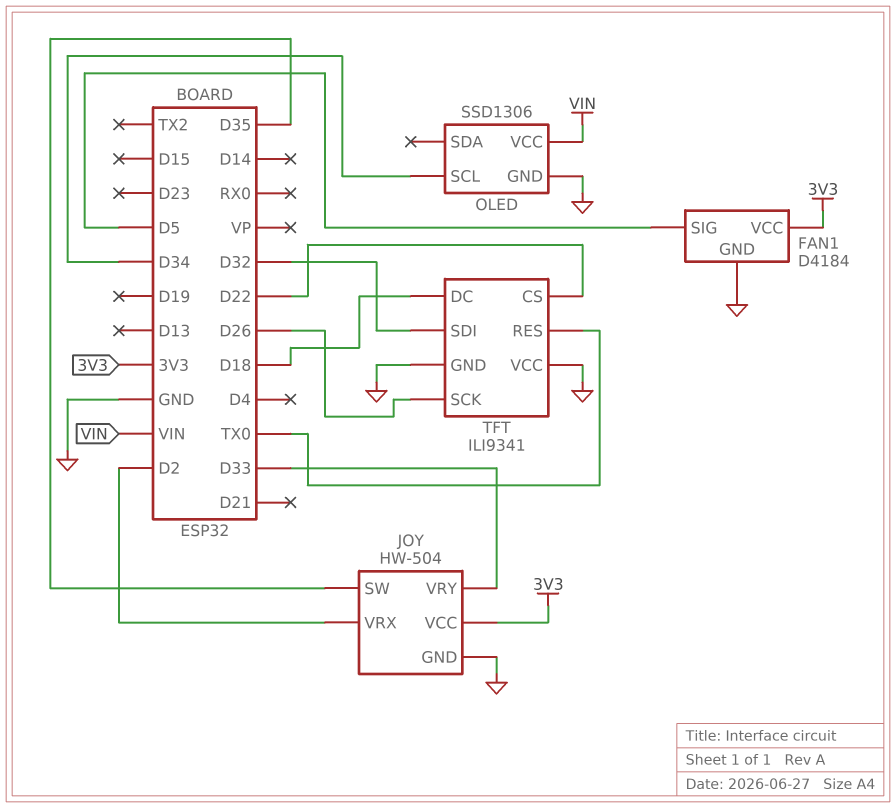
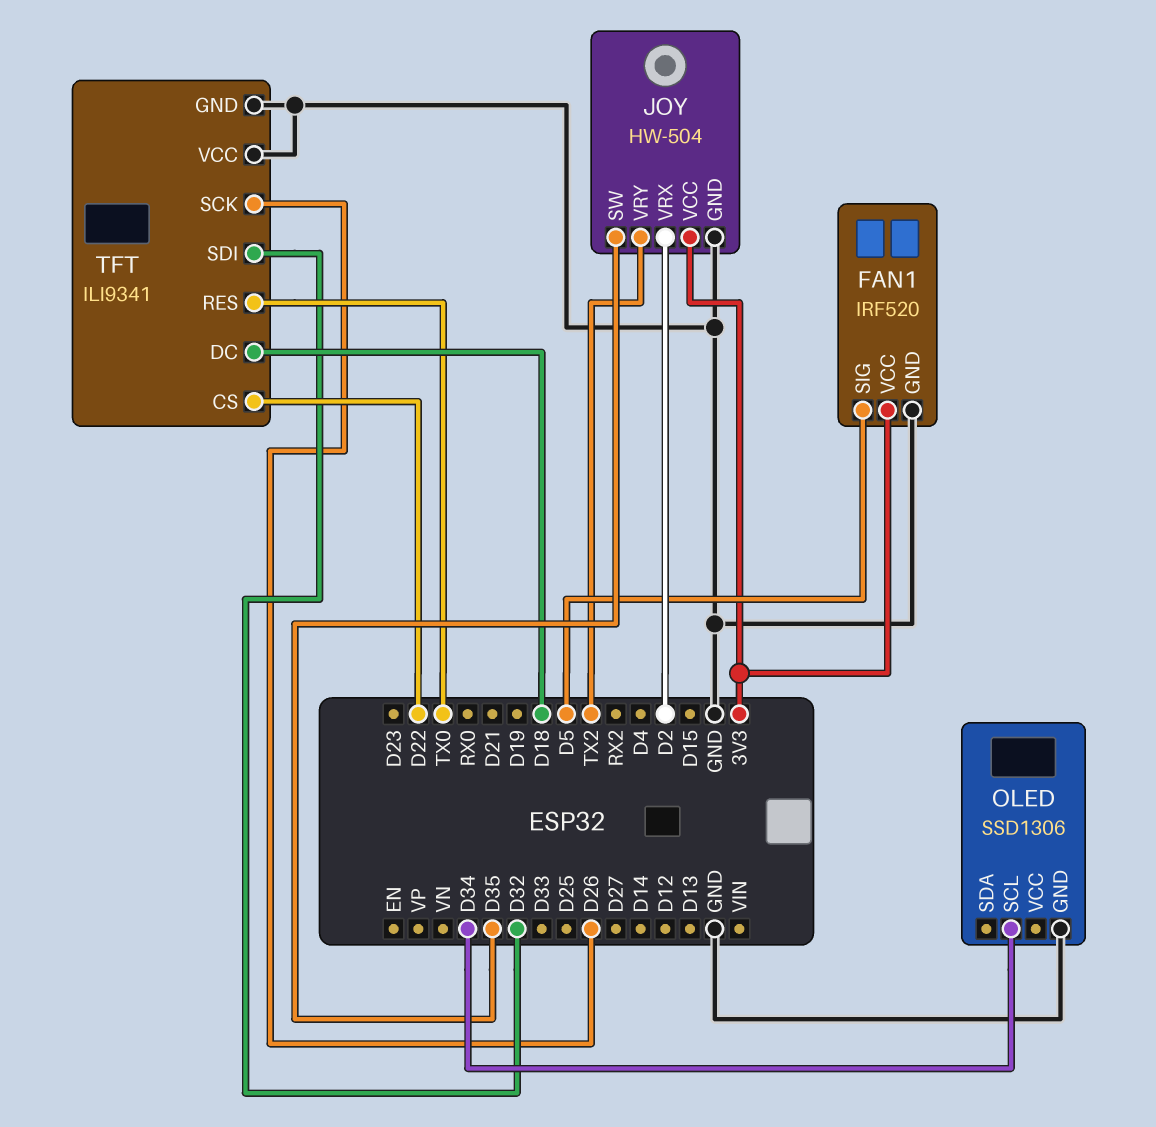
FAN1: D4184 -> IRF520
JOY pin VRY: D33 -> TX2
OLED pin VCC: VIN -> none

